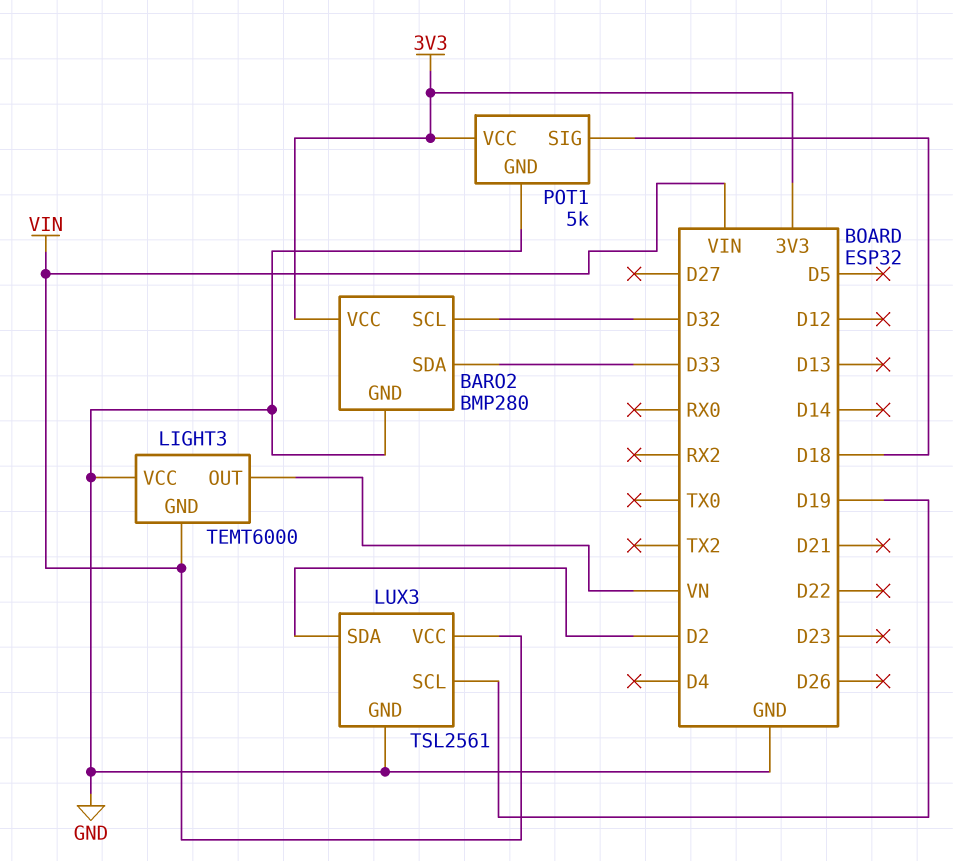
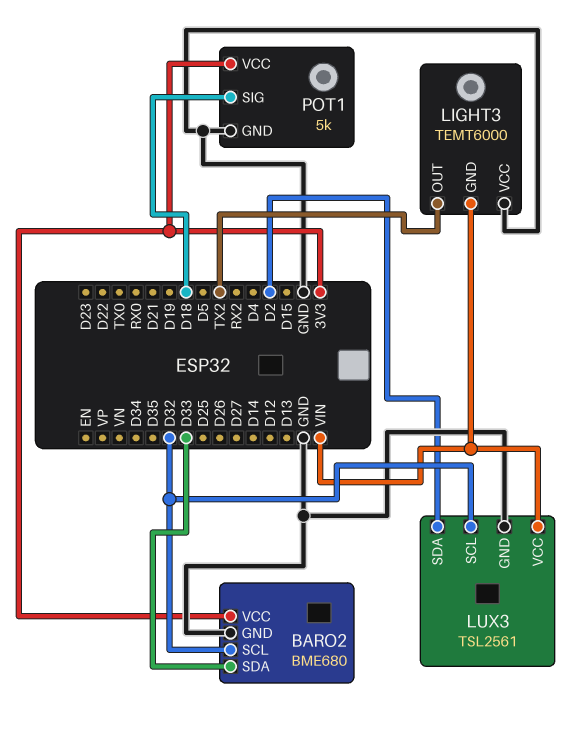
BARO2: BMP280 -> BME680
LIGHT3 pin OUT: VN -> TX2
LUX3 pin SCL: D19 -> D32

